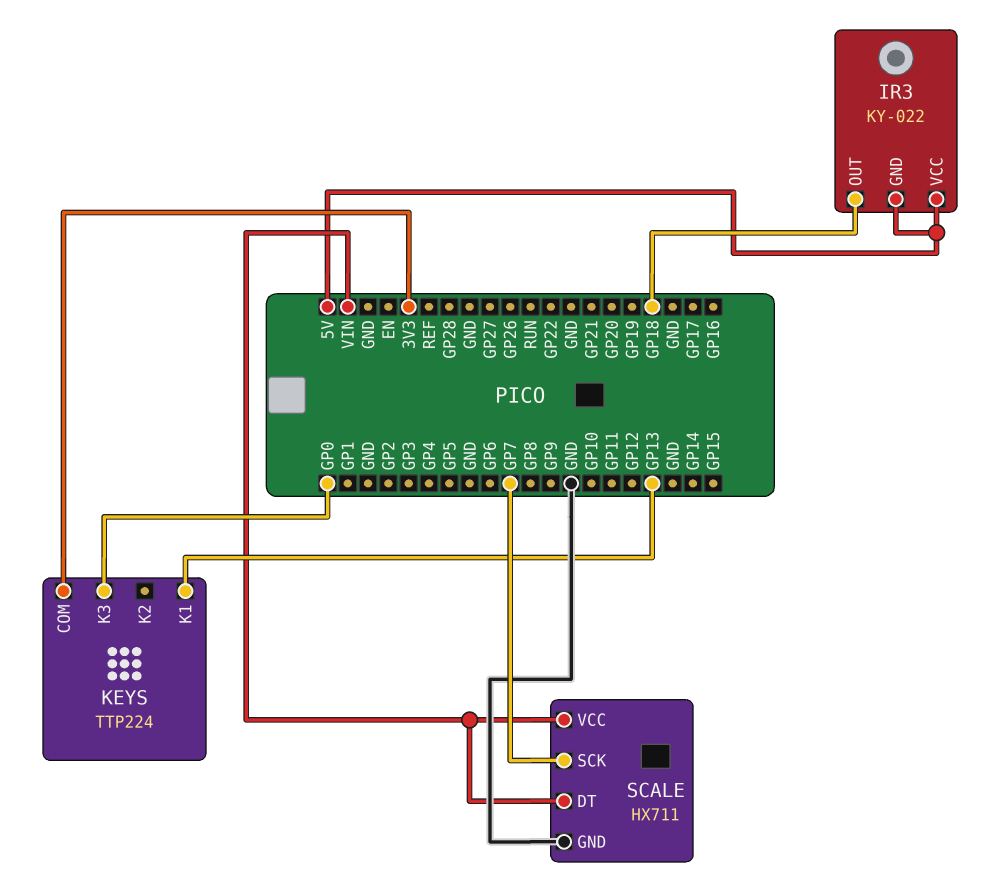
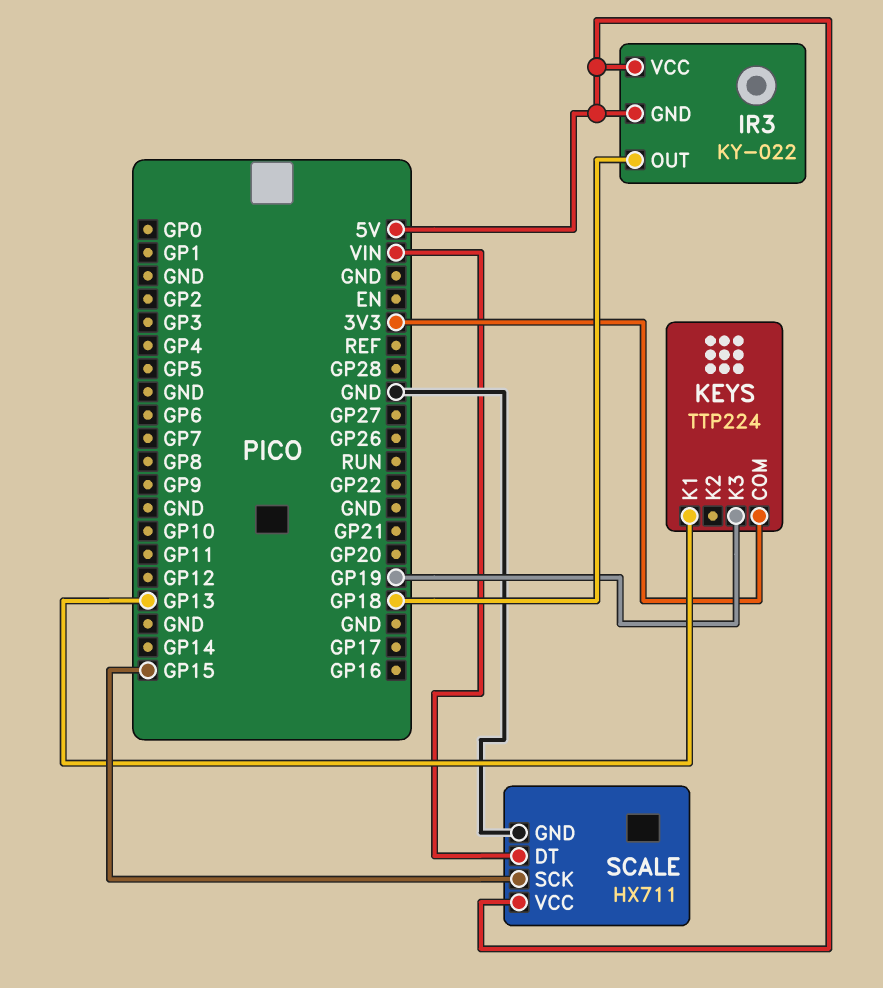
KEYS pin K3: GP0 -> GP19
SCALE pin SCK: GP7 -> GP15
SCALE pin VCC: VIN -> 5V

